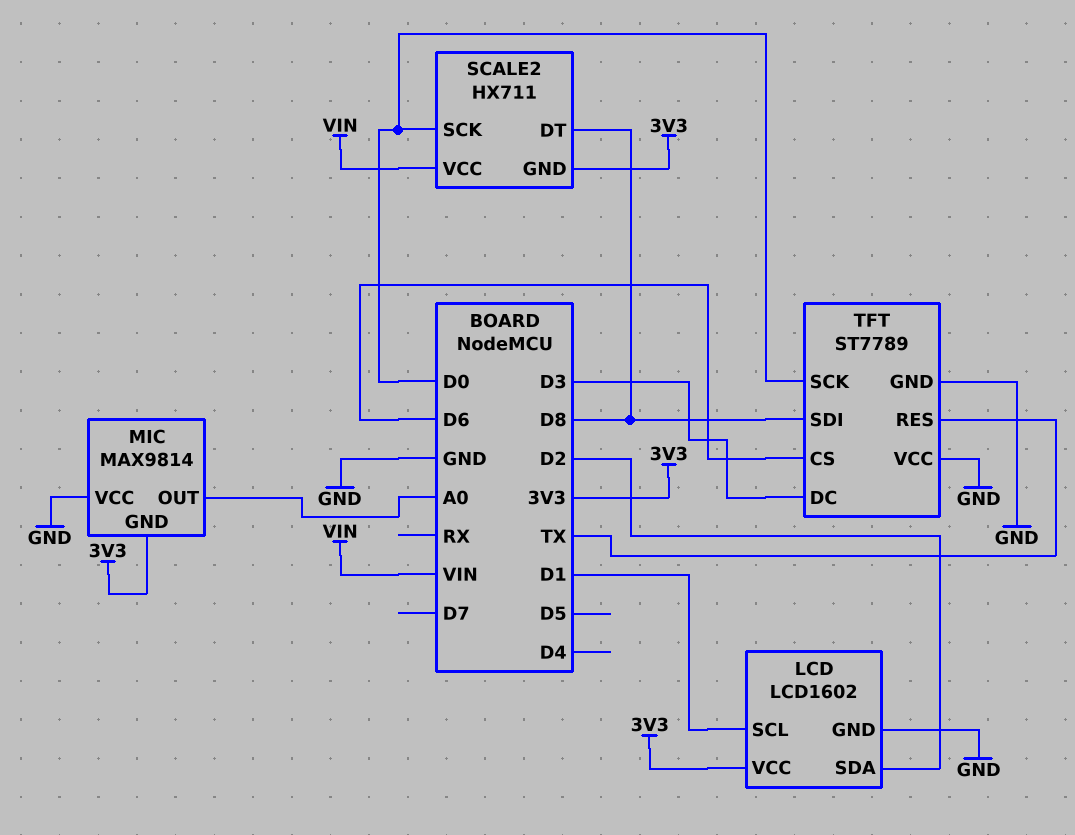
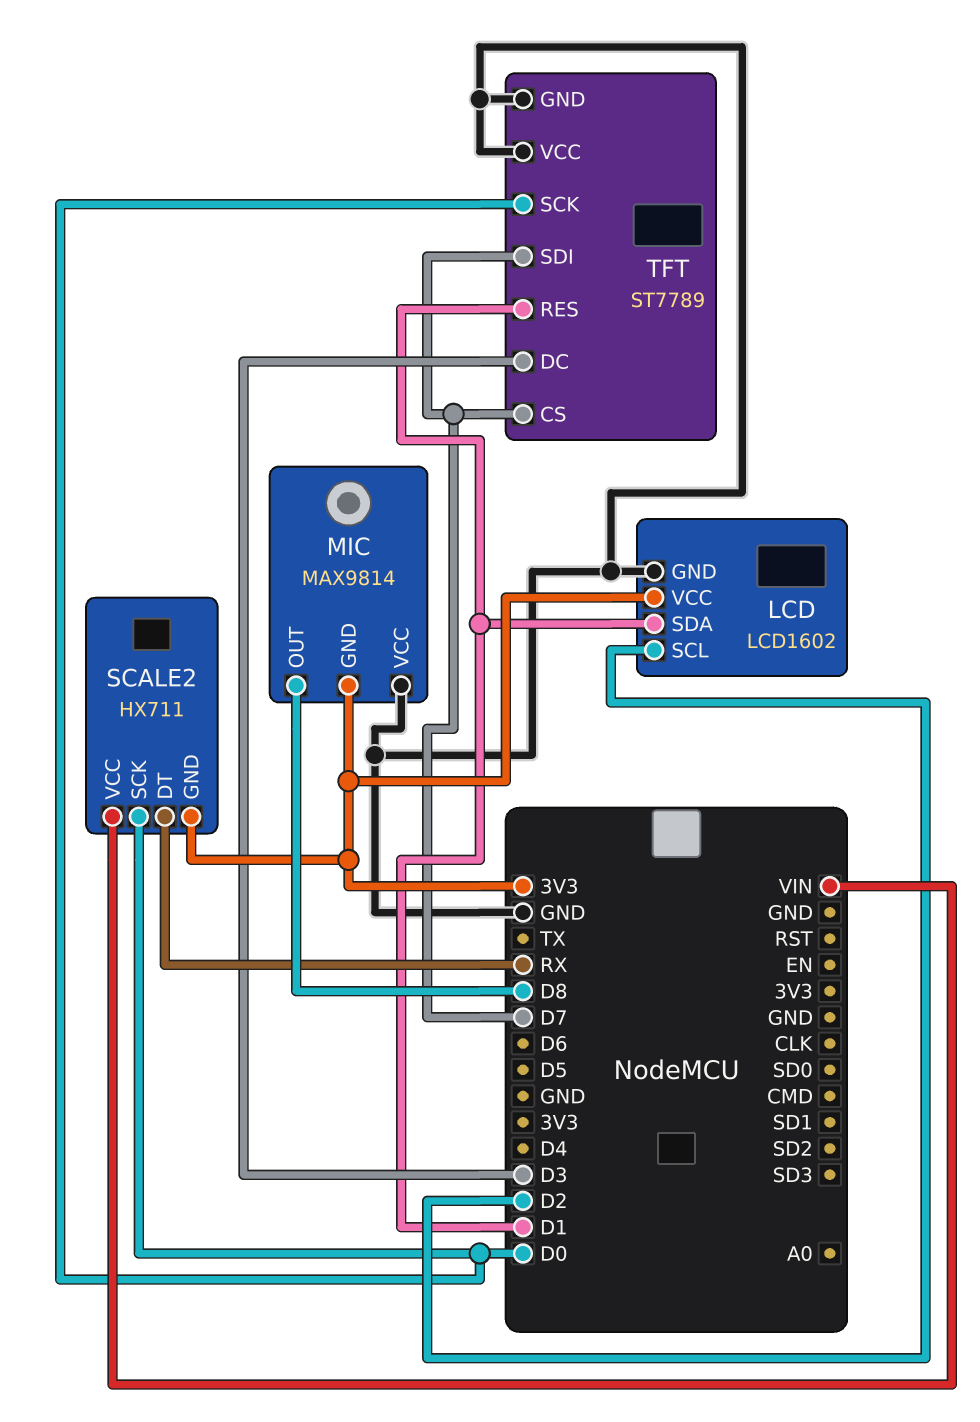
LCD pin SCL: D1 -> D2
LCD pin SDA: D2 -> D1
MIC pin OUT: A0 -> D8
SCALE2 pin DT: D8 -> RX
TFT pin CS: D6 -> D7
TFT pin RES: TX -> D1
TFT pin SDI: D8 -> D7

